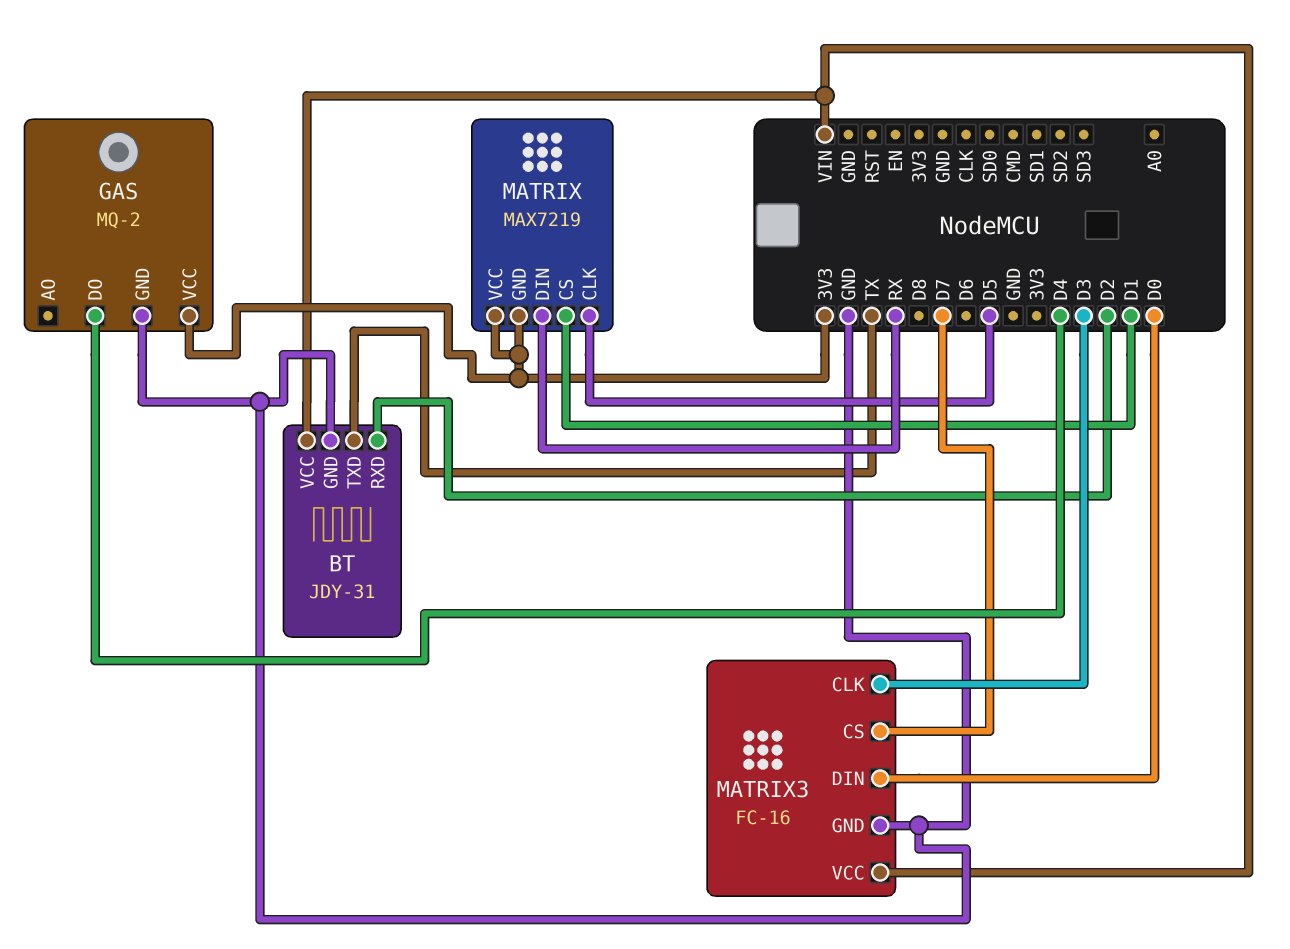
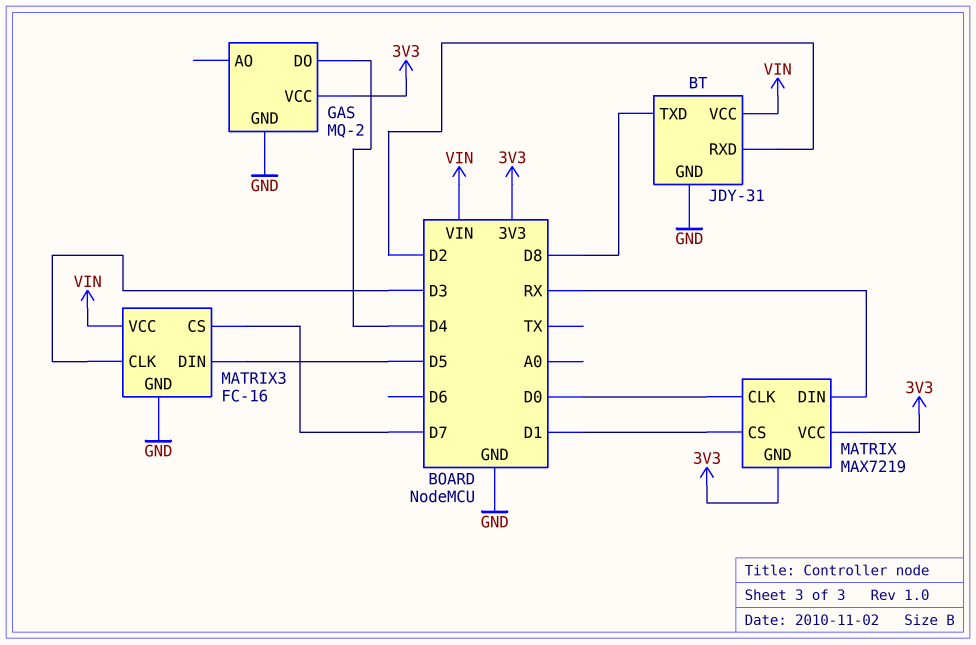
BT pin TXD: TX -> D8
MATRIX pin CLK: D5 -> D0
MATRIX3 pin DIN: D0 -> D5

